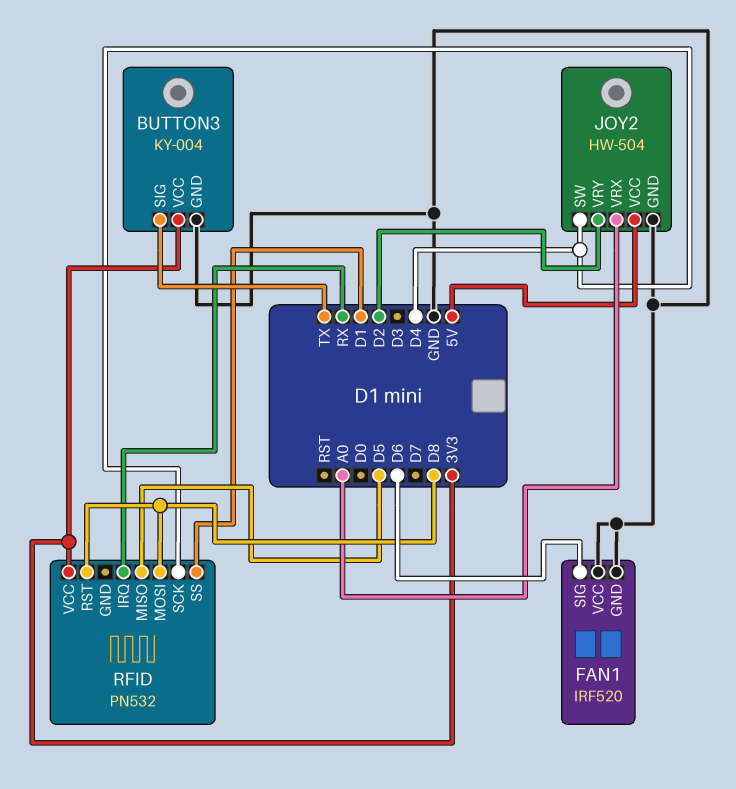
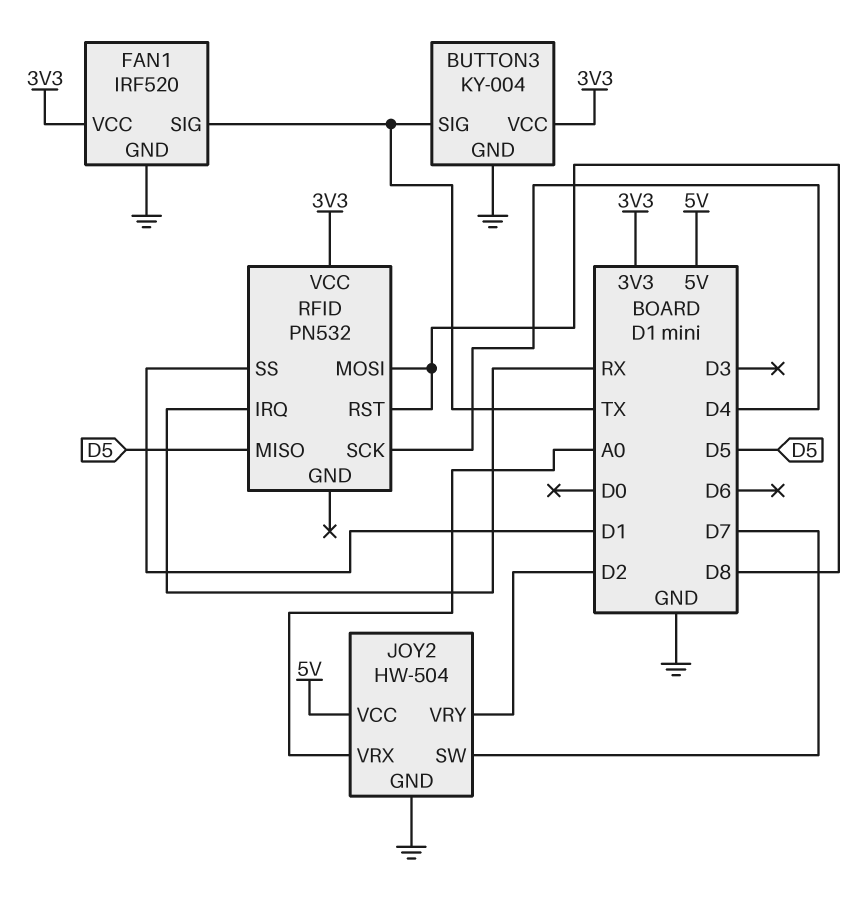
FAN1 pin SIG: D6 -> TX
FAN1 pin VCC: GND -> 3V3
JOY2 pin SW: D4 -> D7

